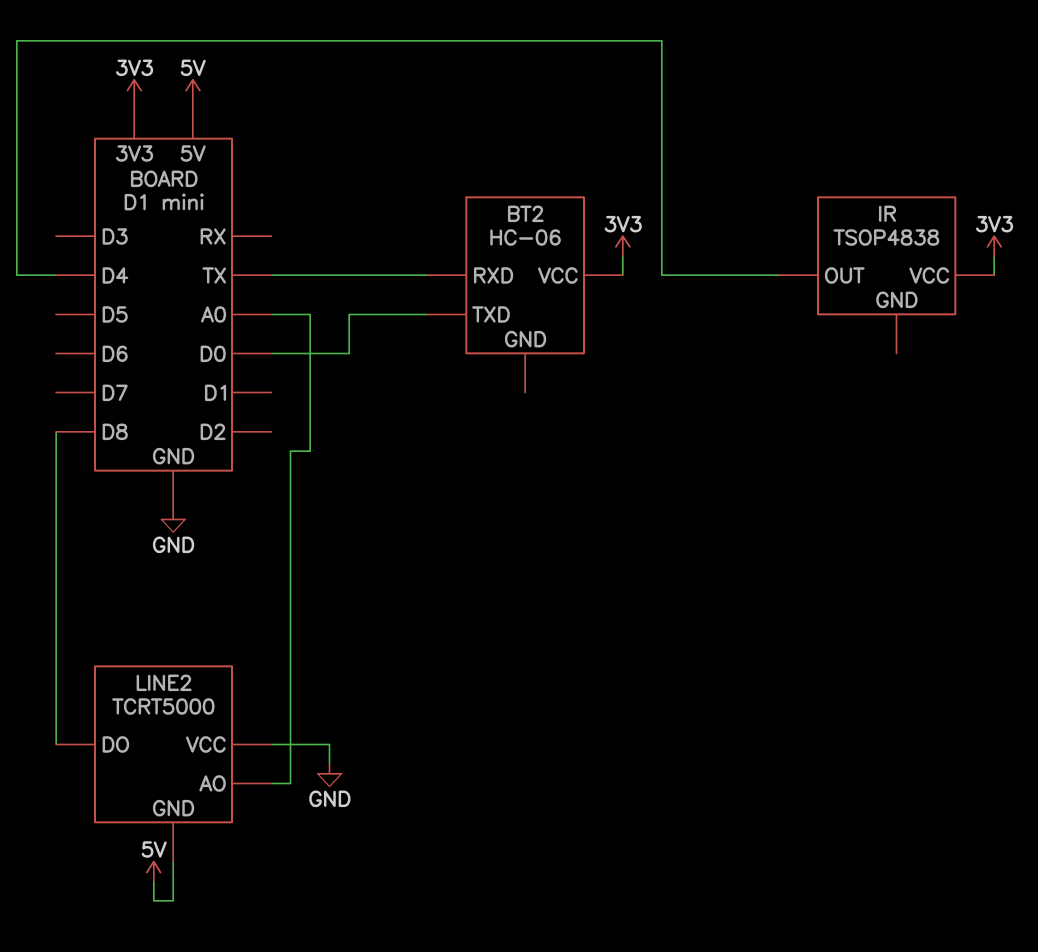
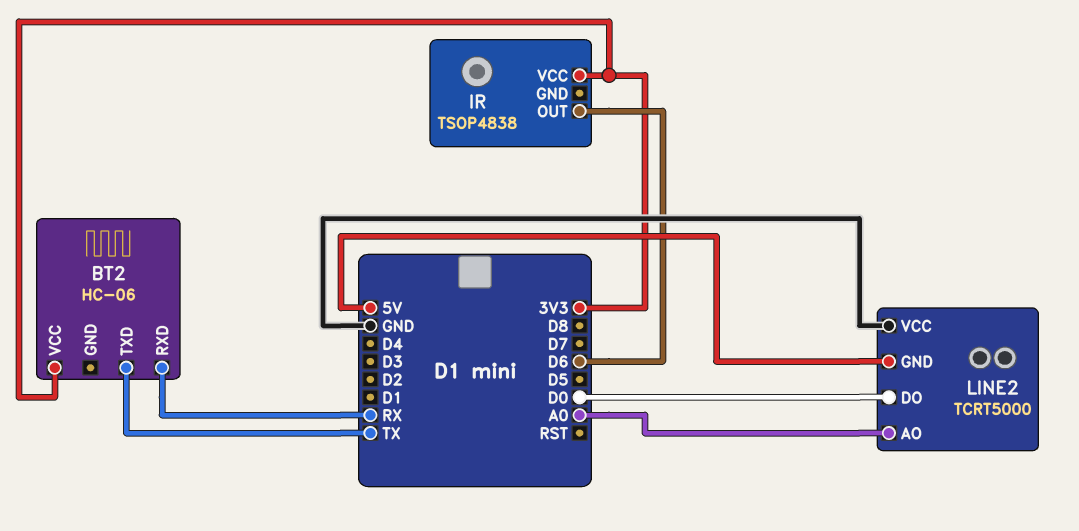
BT2 pin RXD: TX -> RX
BT2 pin TXD: D0 -> TX
IR pin OUT: D4 -> D6
LINE2 pin DO: D8 -> D0

